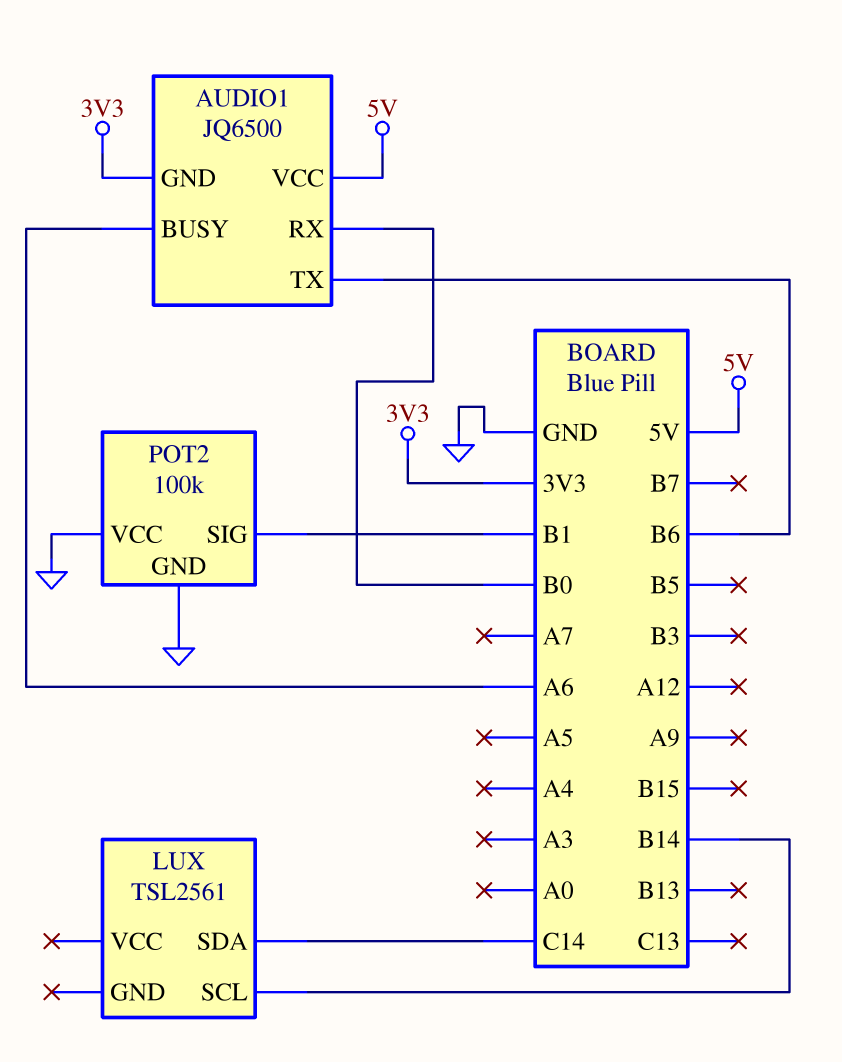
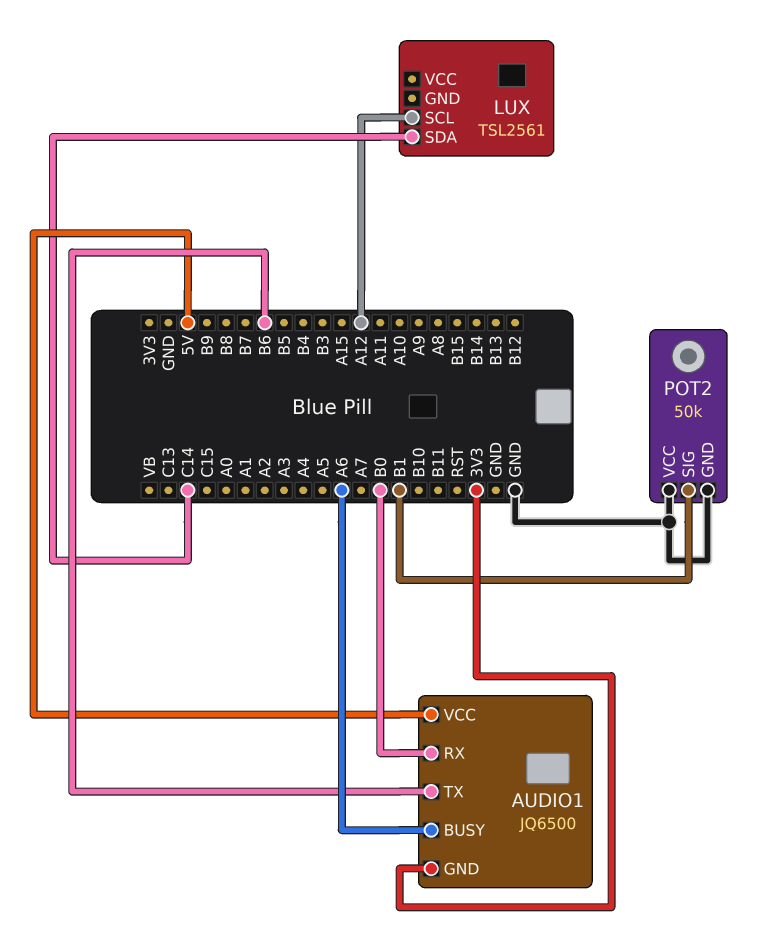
LUX pin SCL: B14 -> A12
POT2: 100k -> 50k

